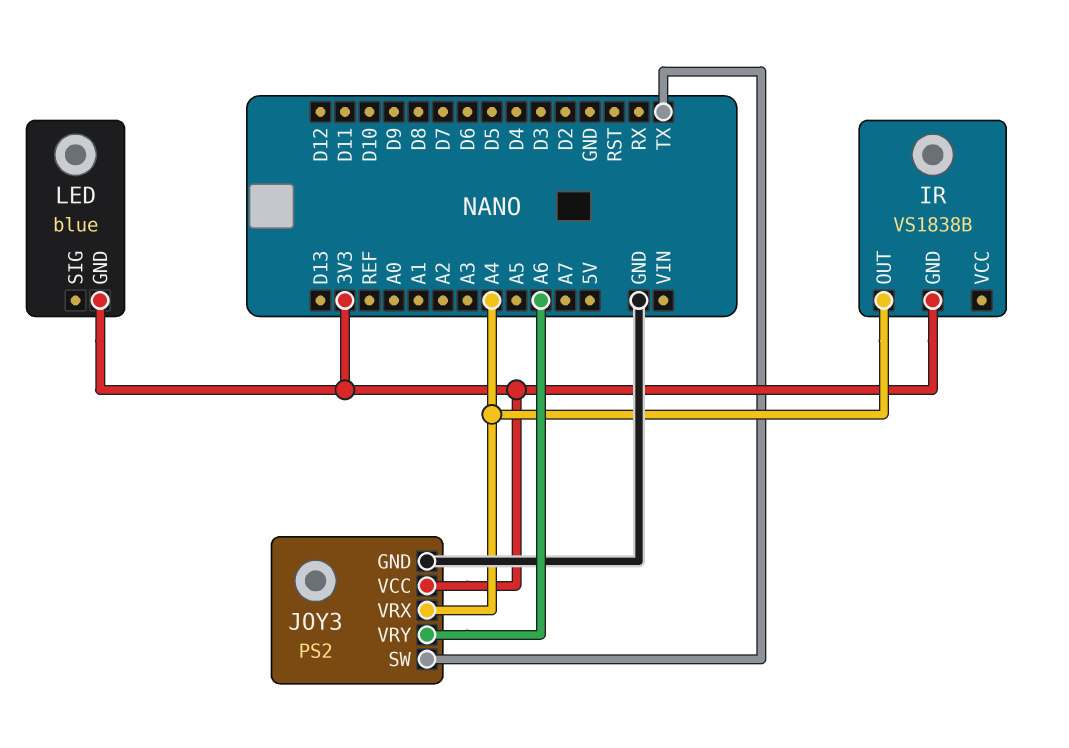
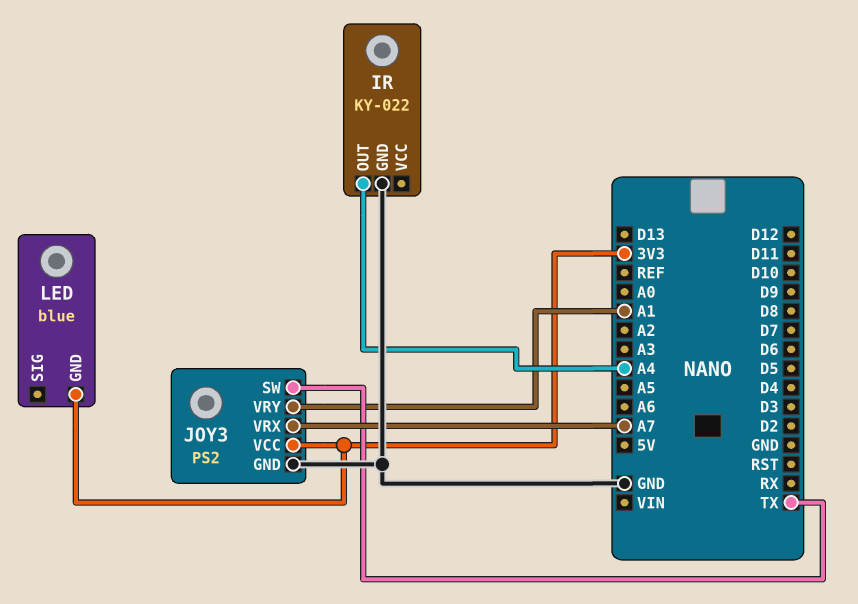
IR: VS1838B -> KY-022
IR pin GND: 3V3 -> GND
JOY3 pin VRX: A4 -> A7
JOY3 pin VRY: A6 -> A1

